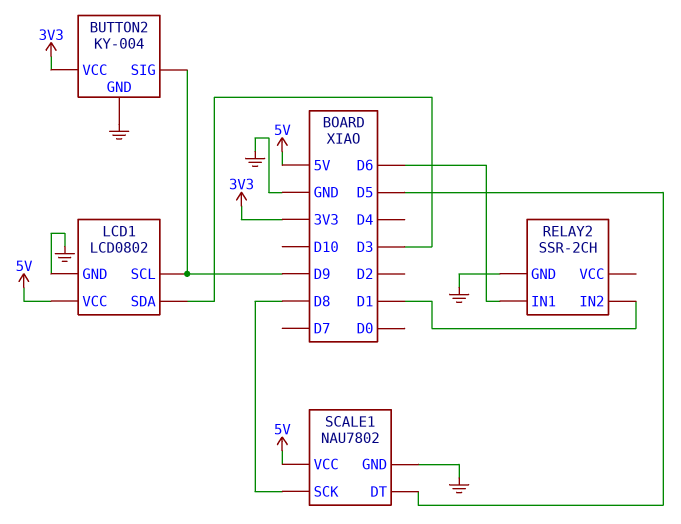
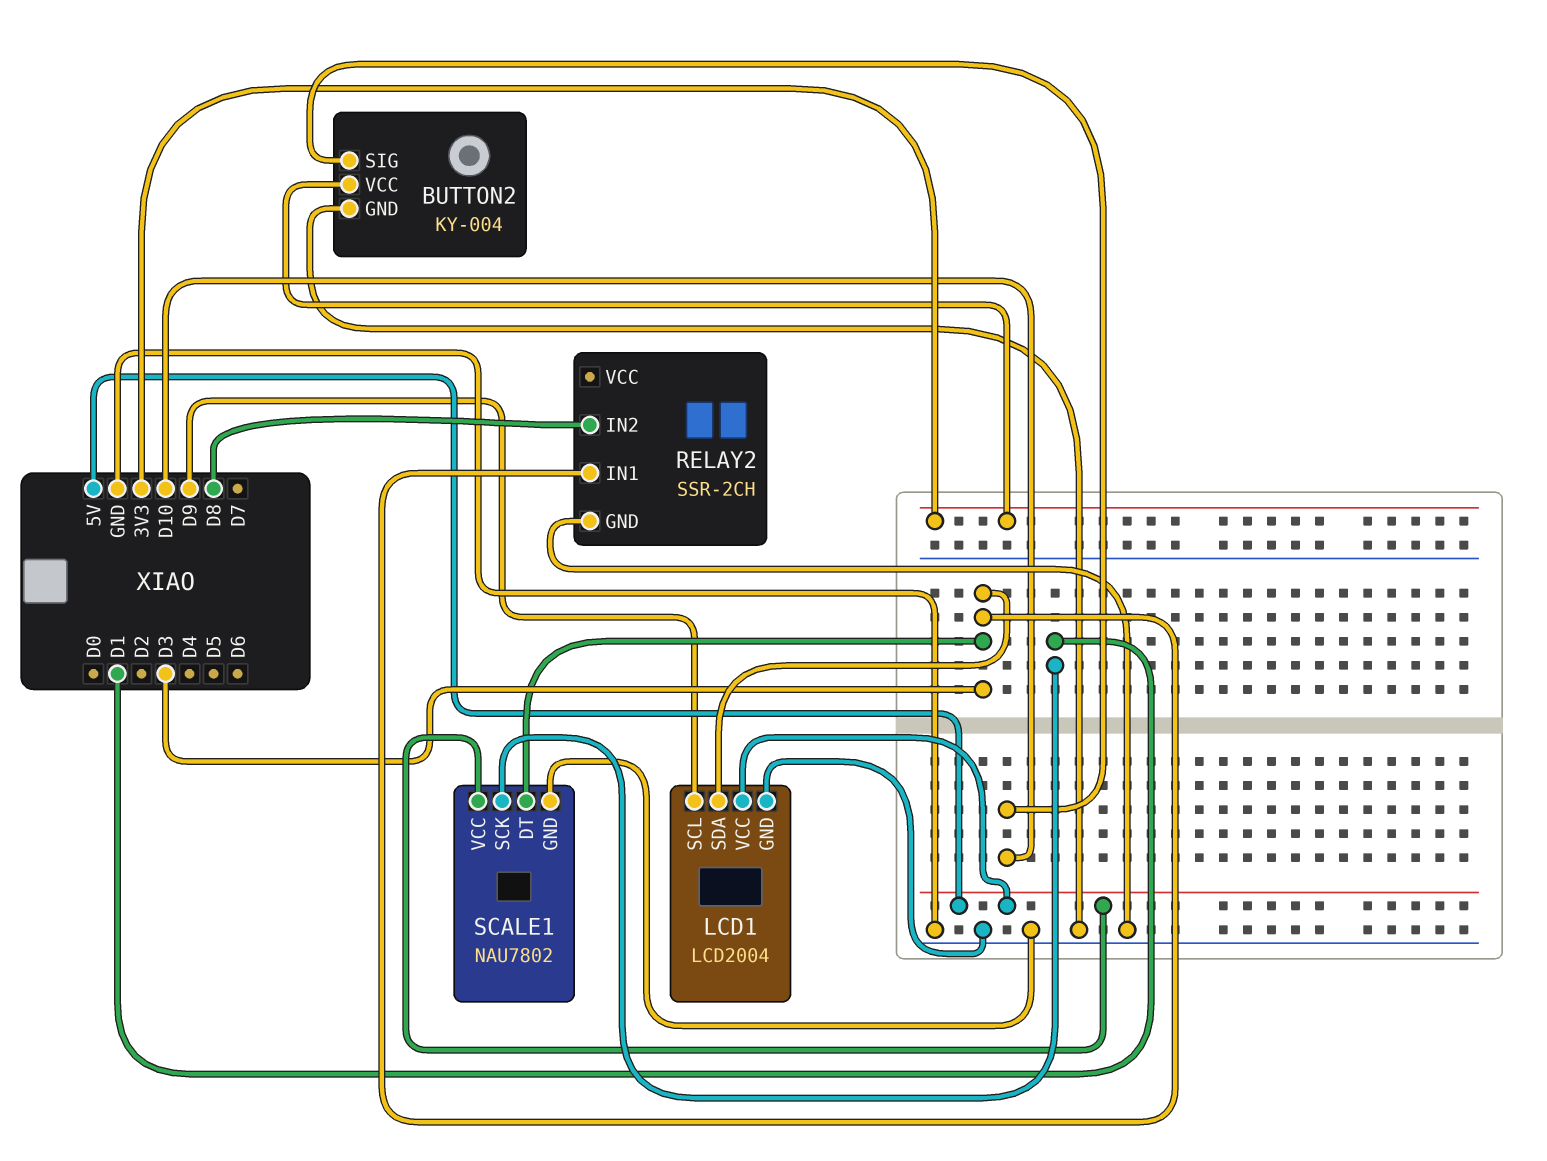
BUTTON2 pin SIG: D9 -> D10
LCD1: LCD0802 -> LCD2004
RELAY2 pin IN1: D6 -> D3
RELAY2 pin IN2: D1 -> D8
SCALE1 pin DT: D5 -> D3
SCALE1 pin SCK: D8 -> D1

